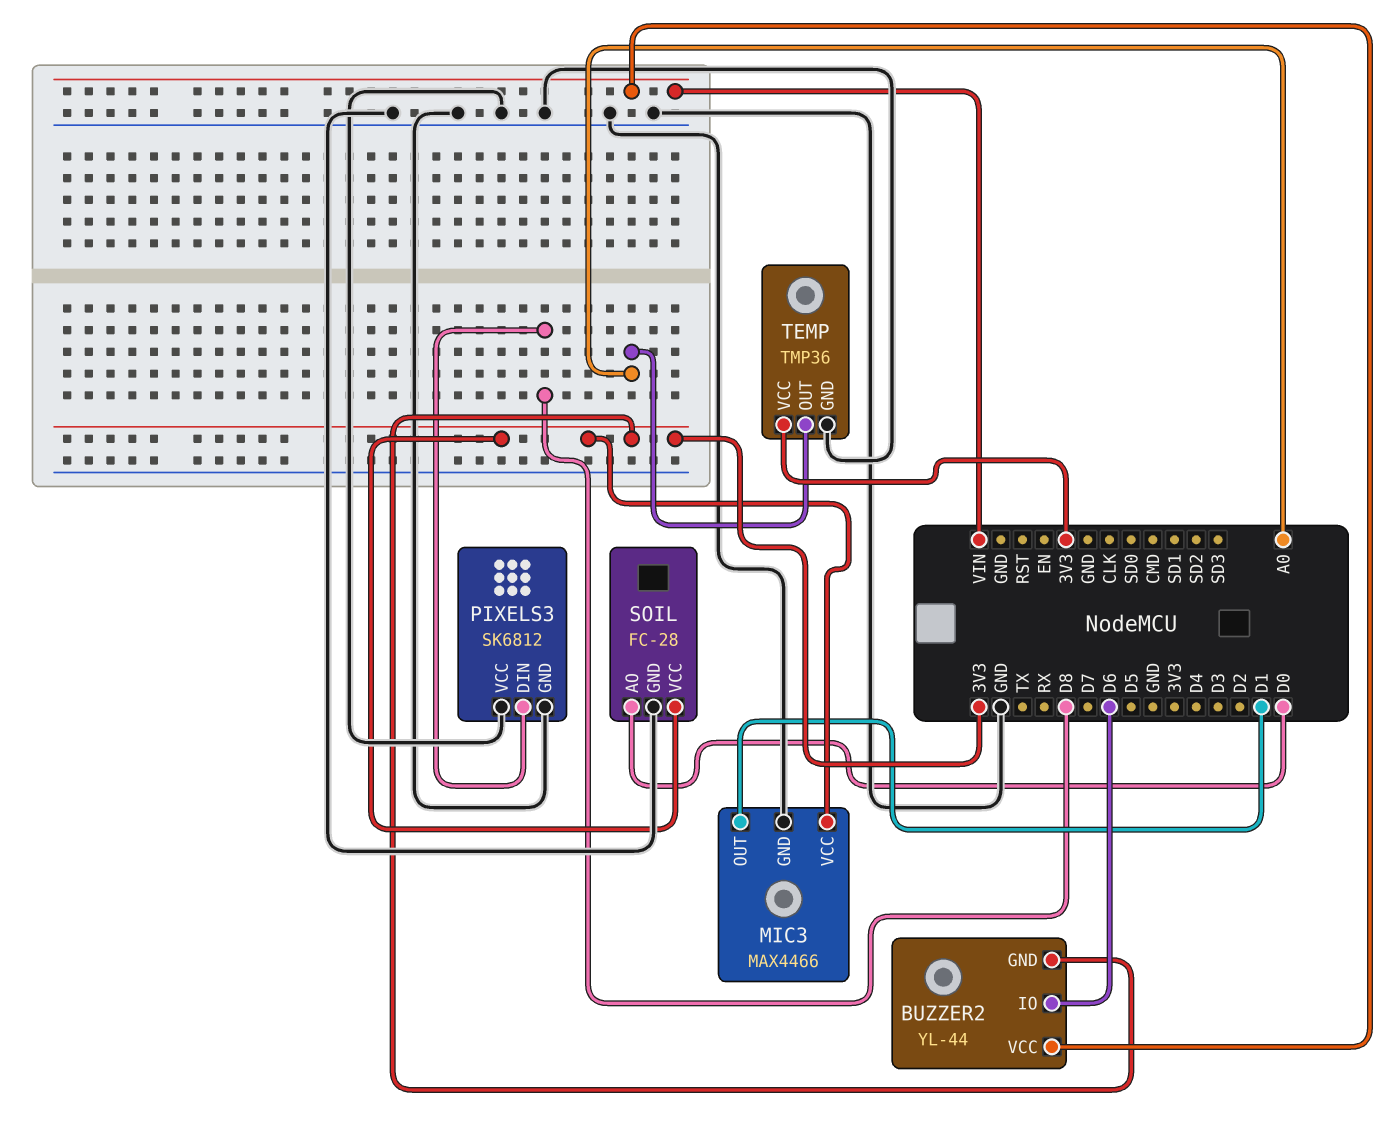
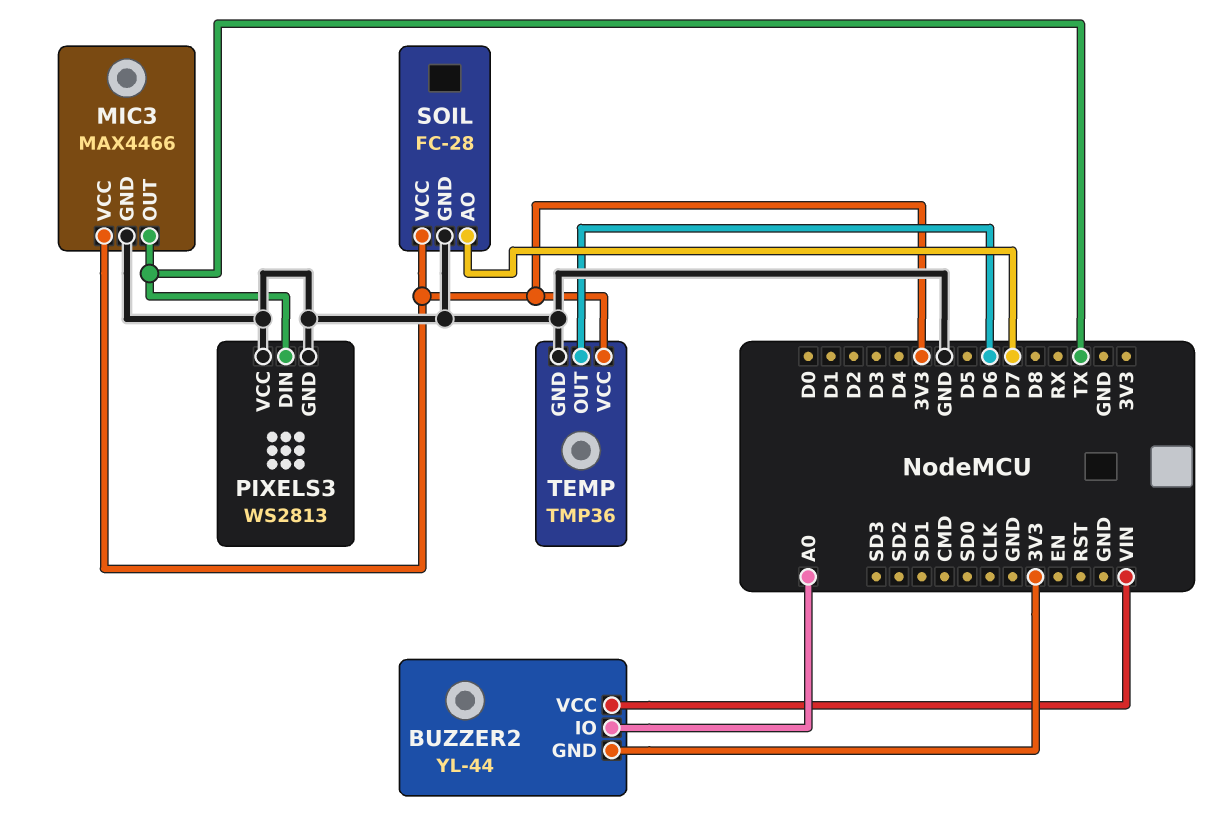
BUZZER2 pin IO: D6 -> A0
MIC3 pin OUT: D1 -> TX
PIXELS3: SK6812 -> WS2813
PIXELS3 pin DIN: D8 -> TX
SOIL pin AO: D0 -> D7
TEMP pin OUT: A0 -> D6

